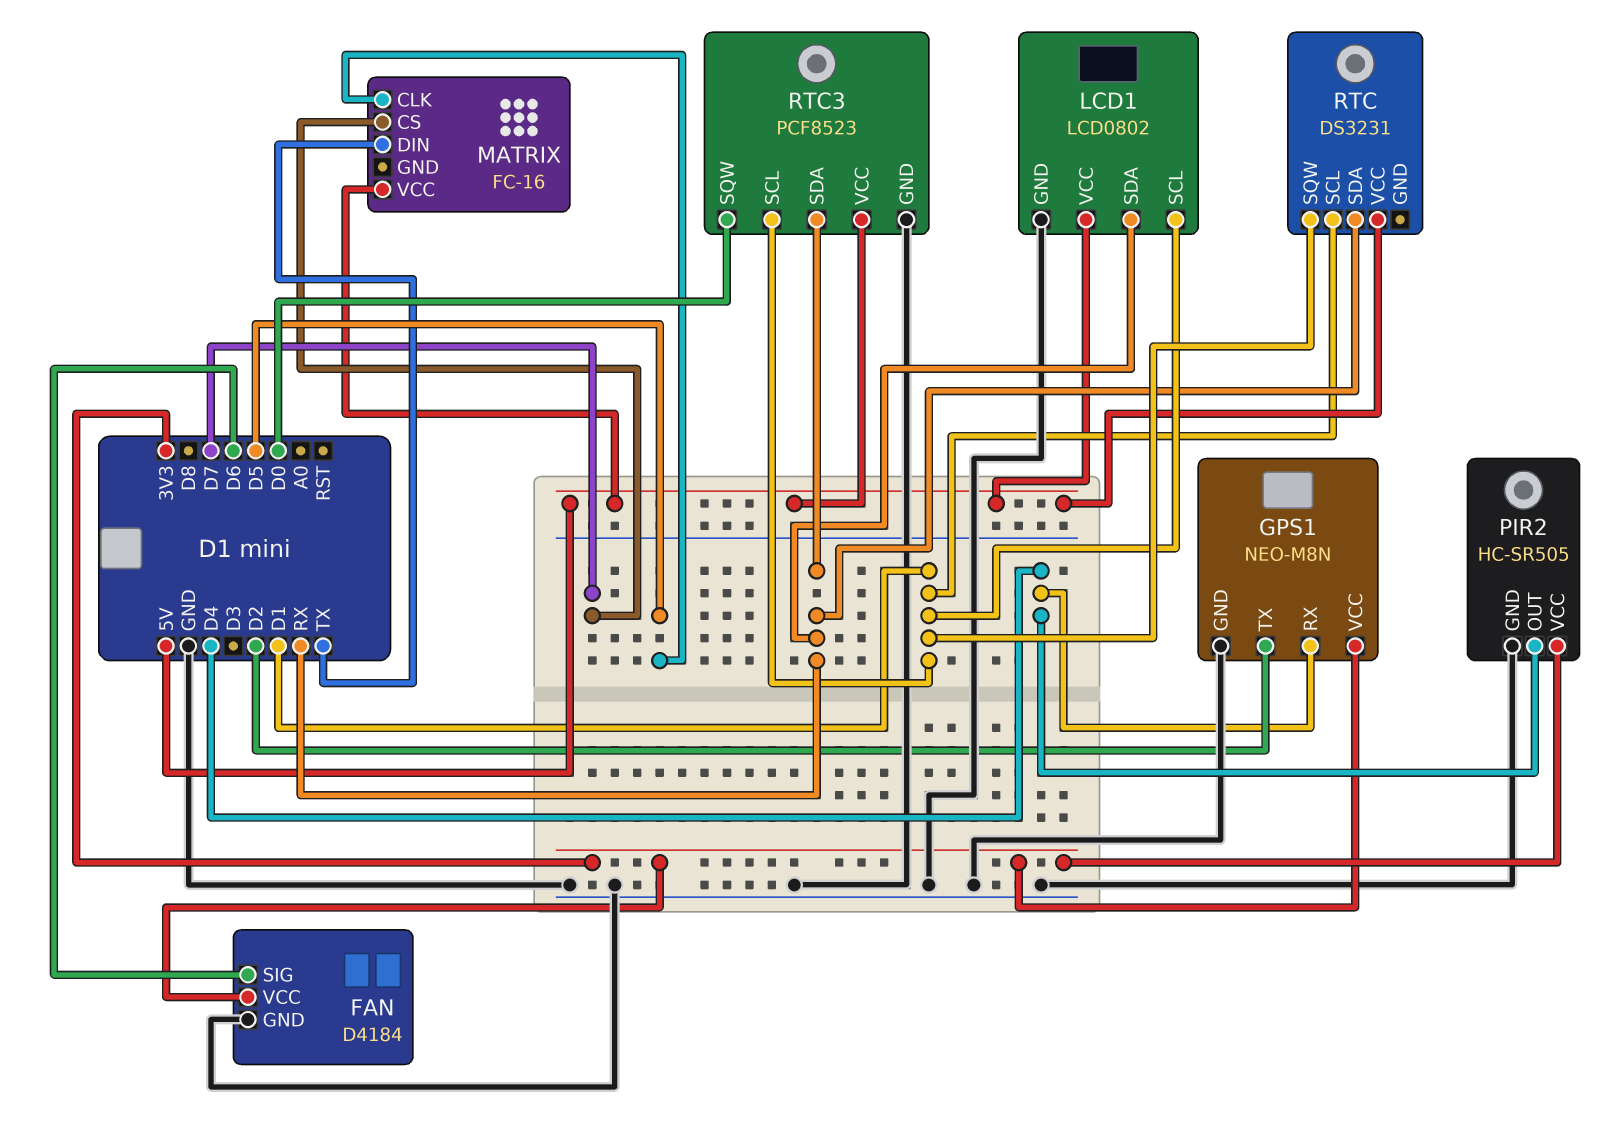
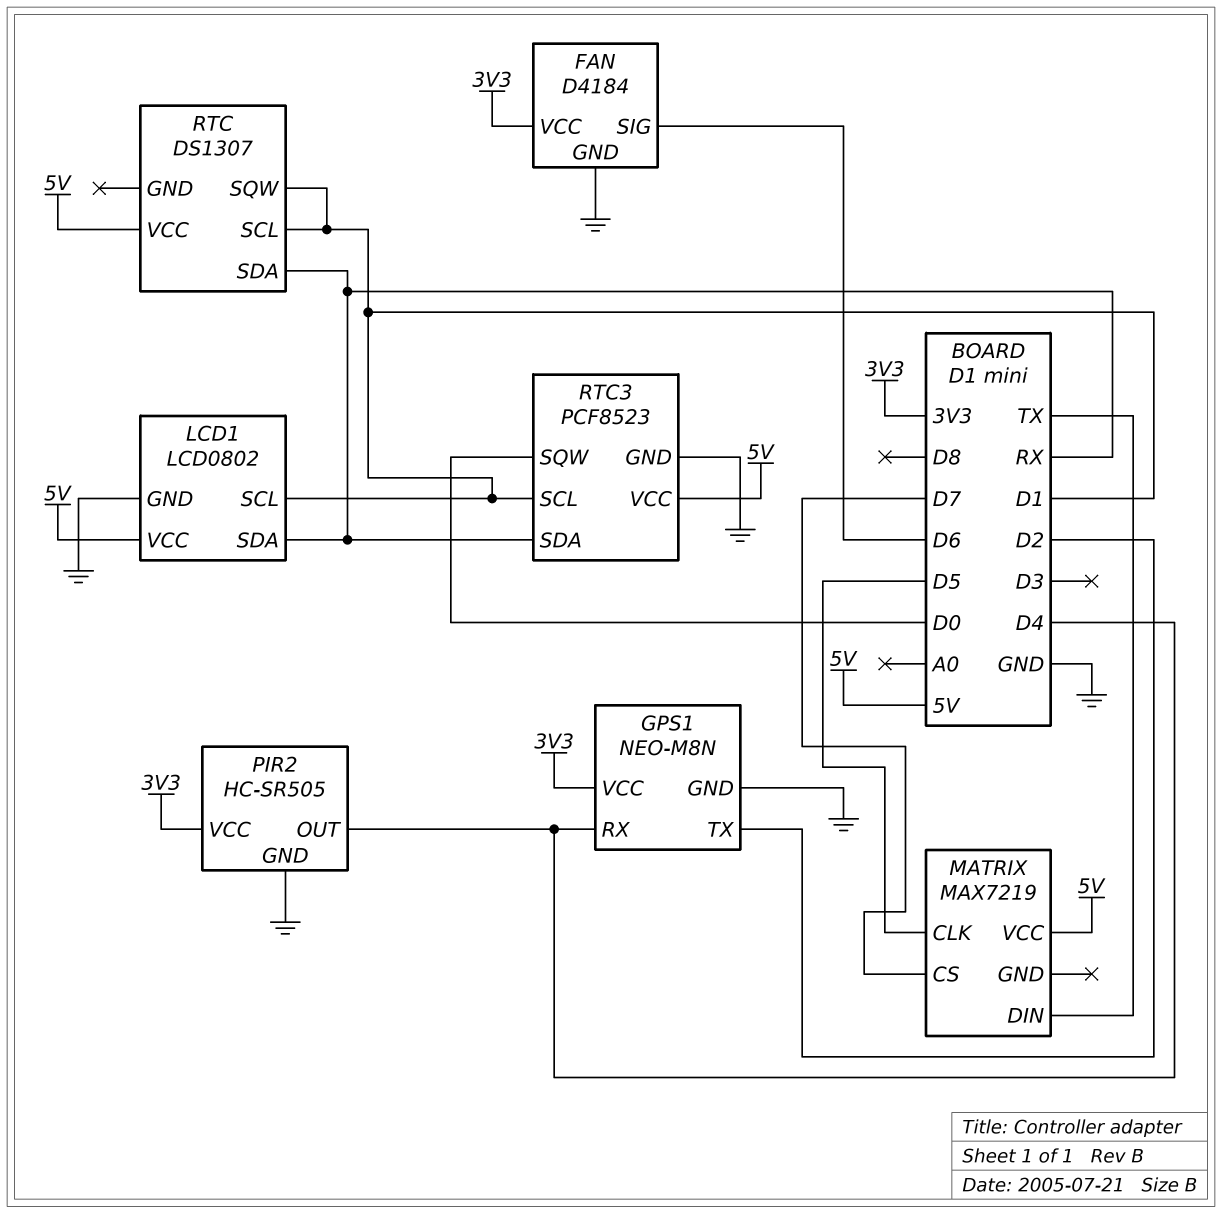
MATRIX: FC-16 -> MAX7219
RTC: DS3231 -> DS1307

